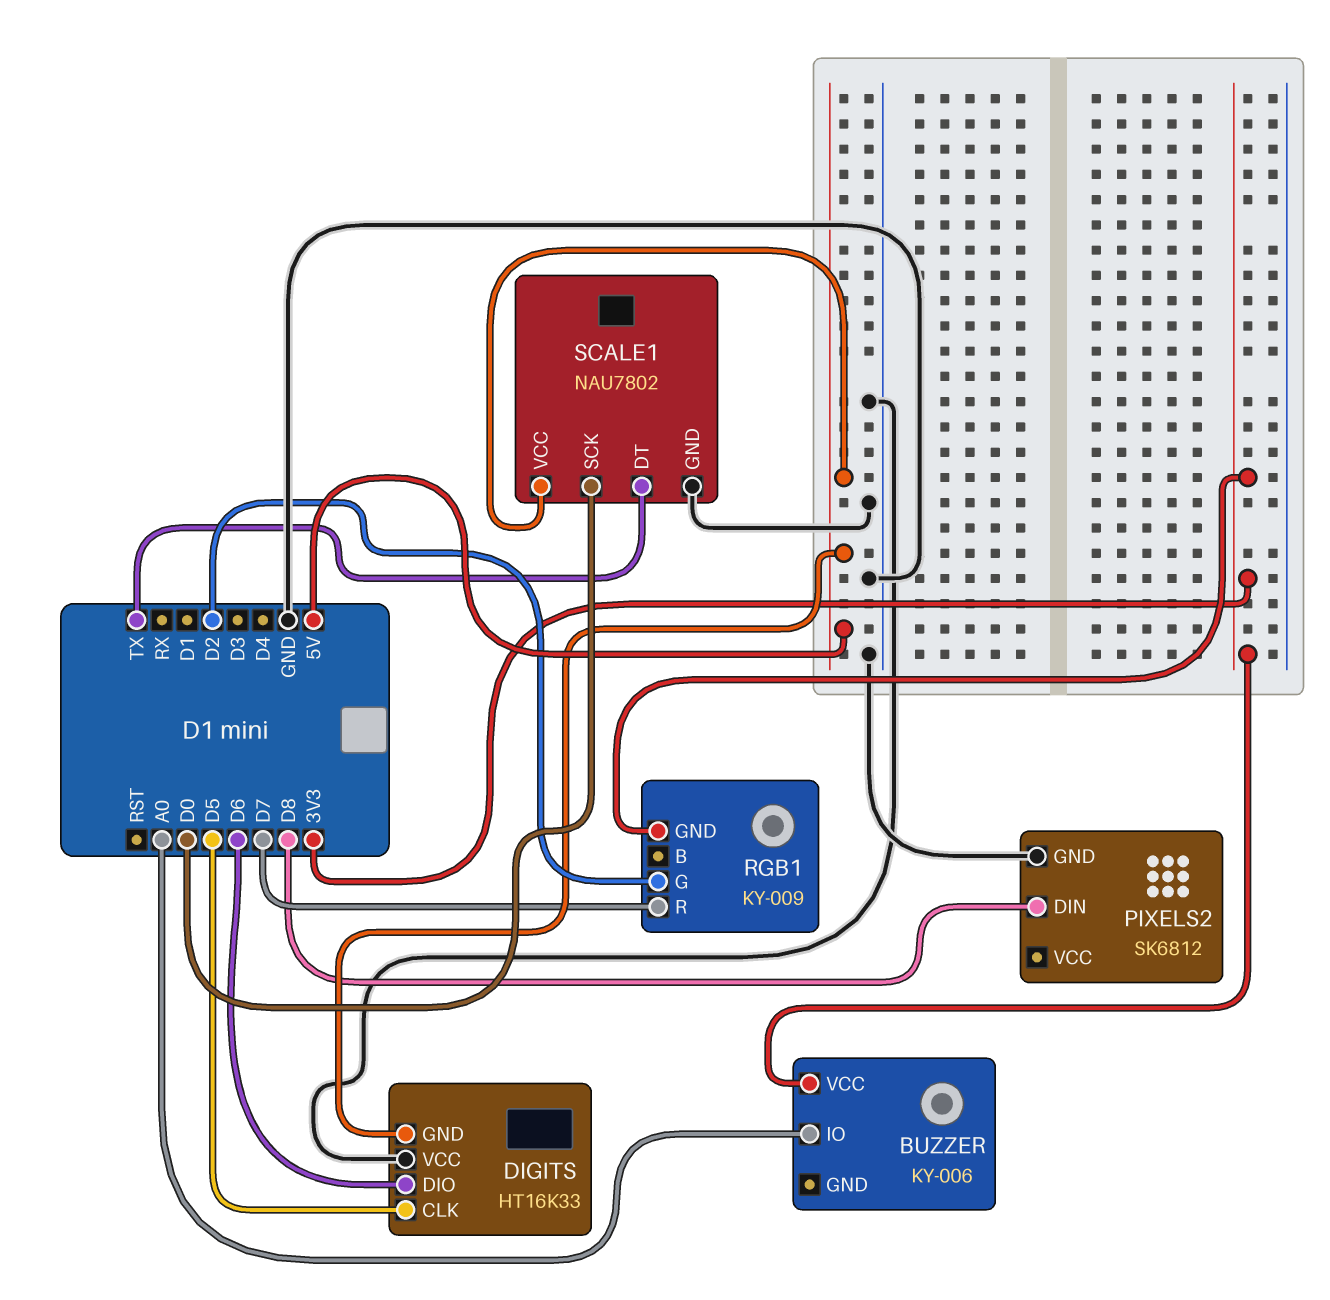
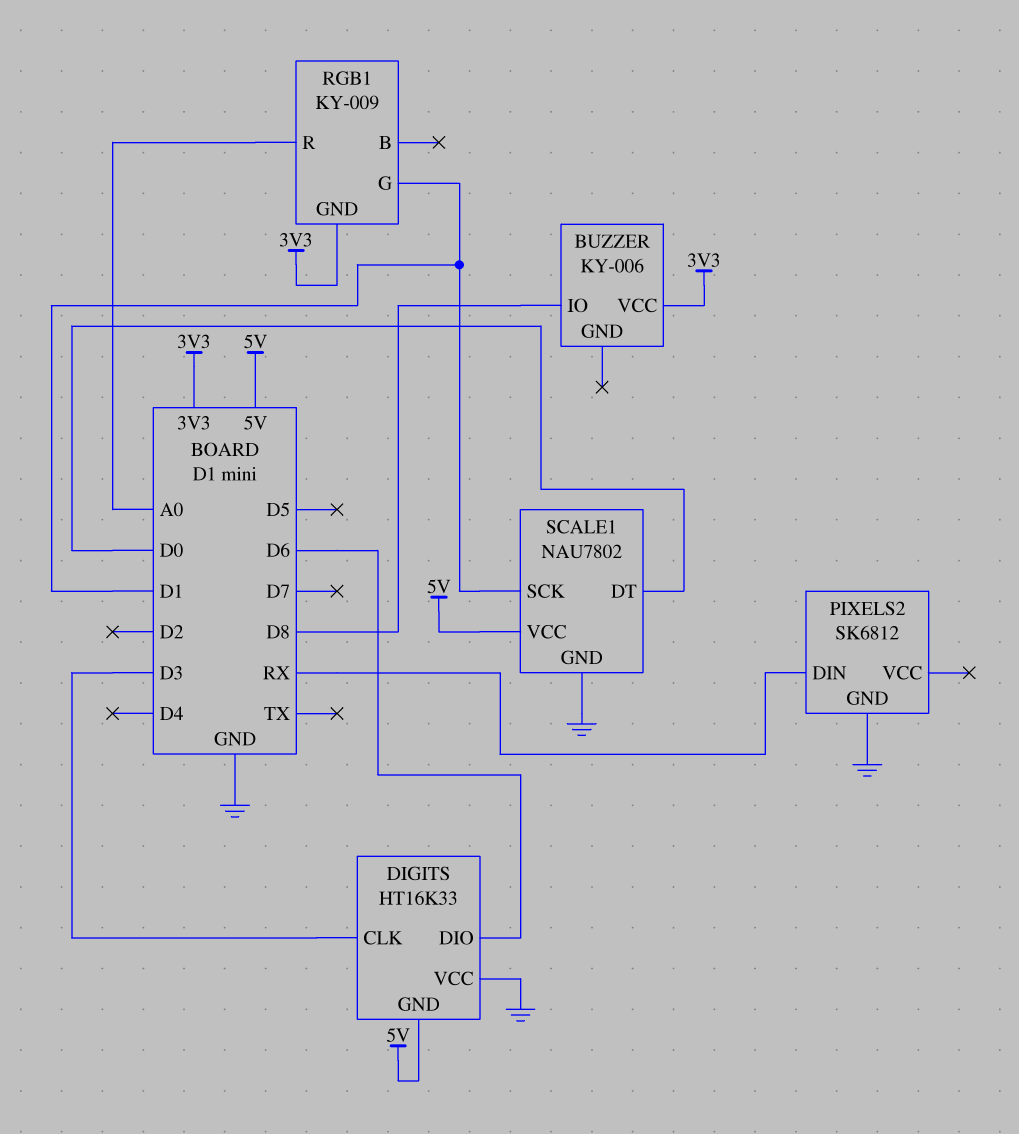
BUZZER pin IO: A0 -> D8
DIGITS pin CLK: D5 -> D3
PIXELS2 pin DIN: D8 -> RX
RGB1 pin G: D2 -> D1
RGB1 pin R: D7 -> A0
SCALE1 pin DT: TX -> D0
SCALE1 pin SCK: D0 -> D1

